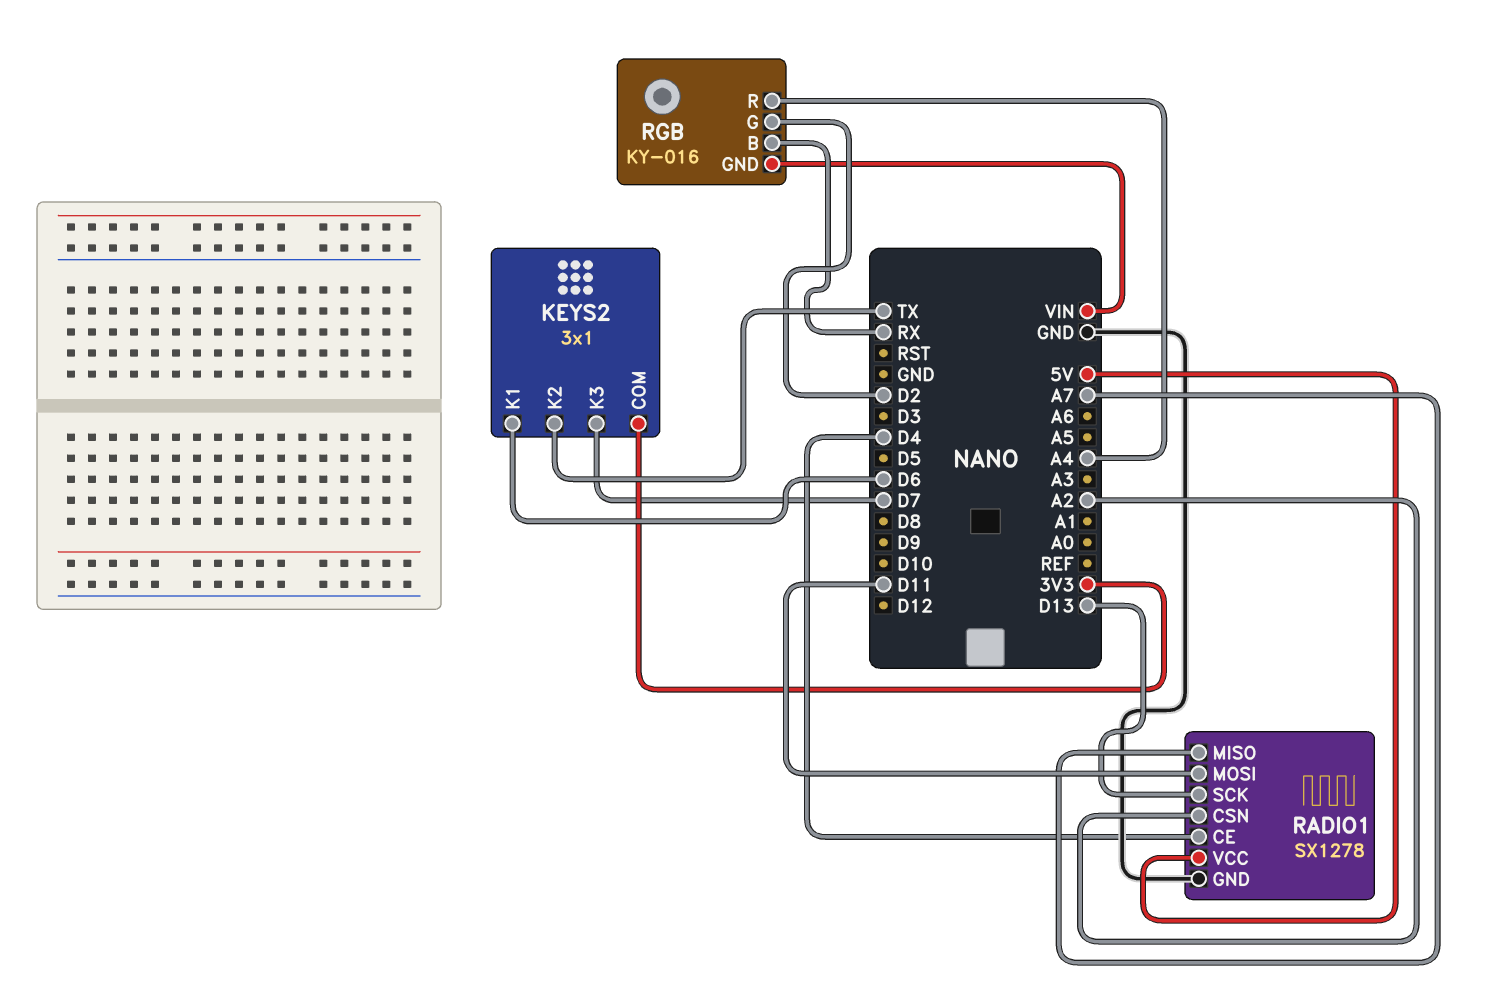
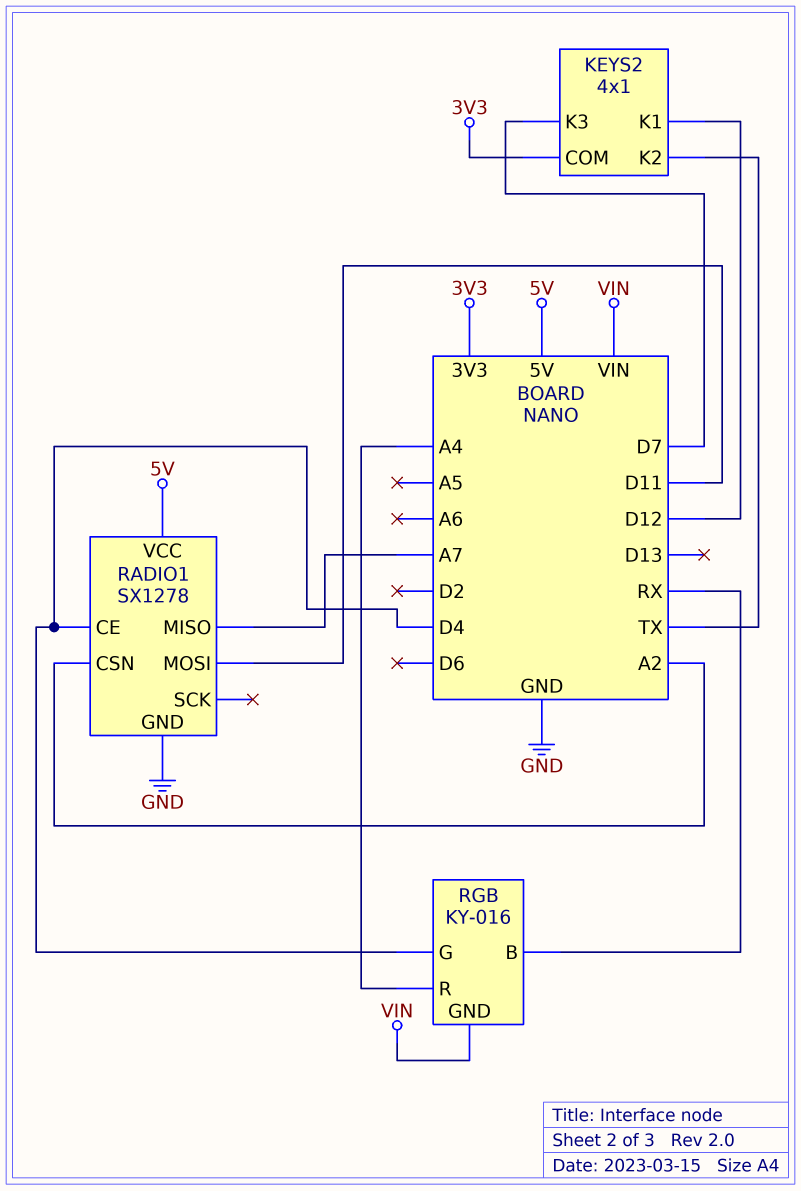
KEYS2: 3x1 -> 4x1
KEYS2 pin K1: D6 -> D12
RADIO1 pin SCK: D13 -> none
RGB pin G: D2 -> D4

